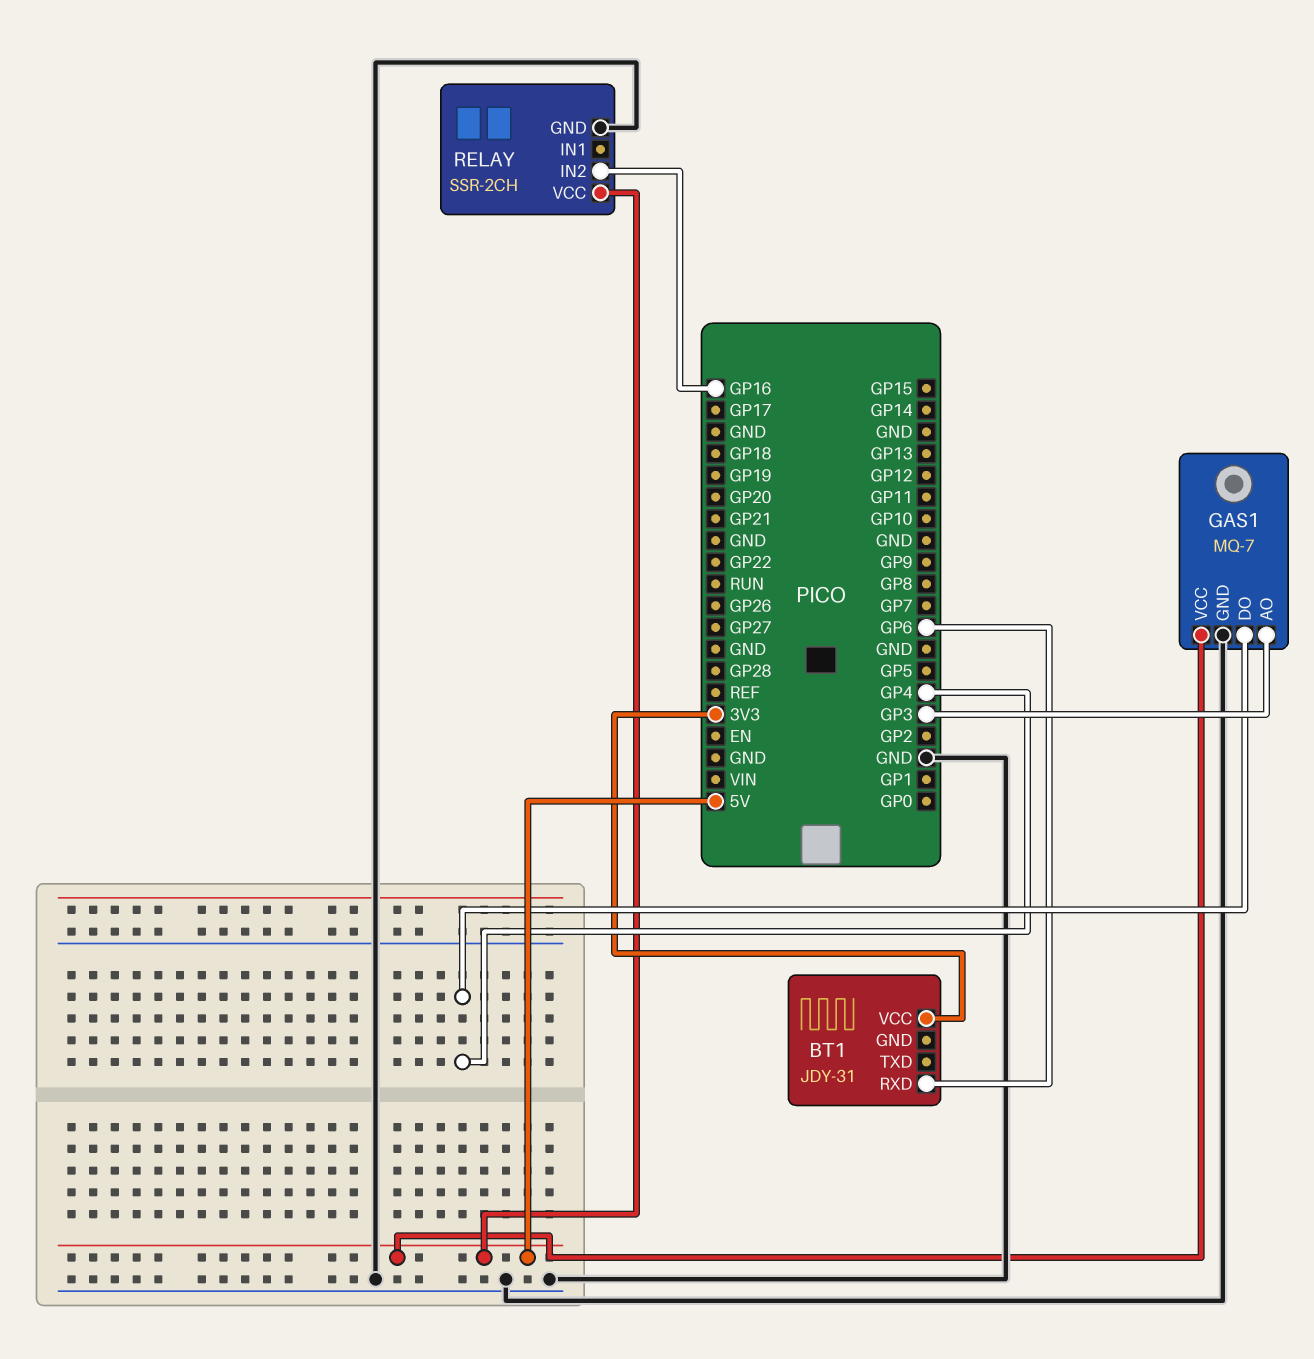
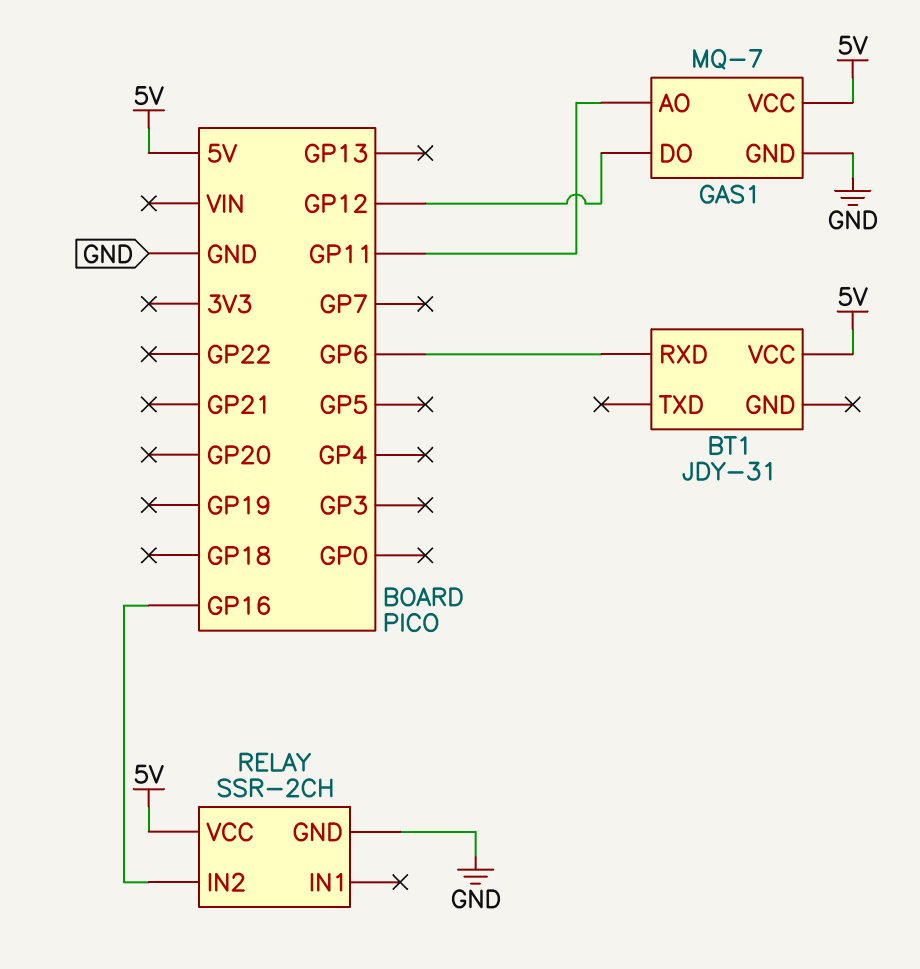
BT1 pin VCC: 3V3 -> 5V
GAS1 pin AO: GP3 -> GP11
GAS1 pin DO: GP4 -> GP12

